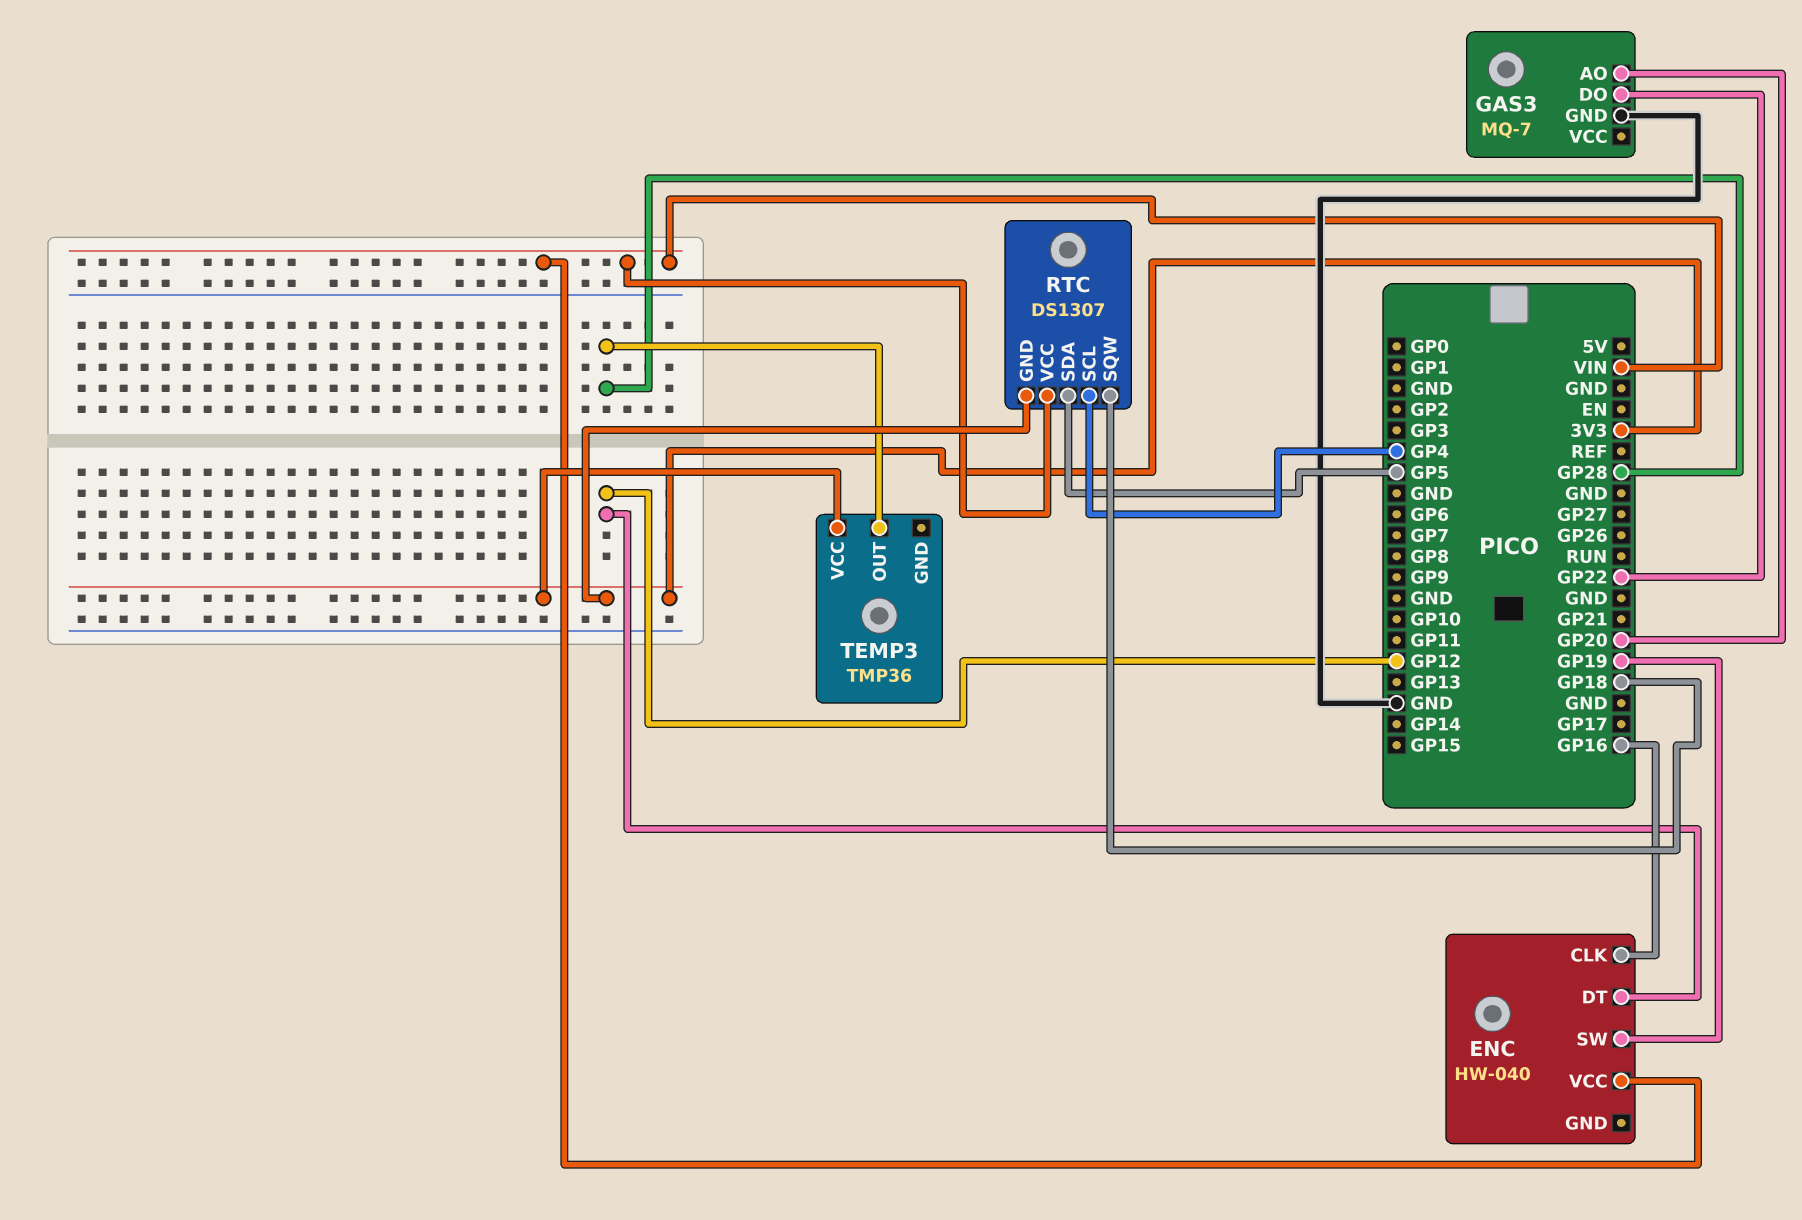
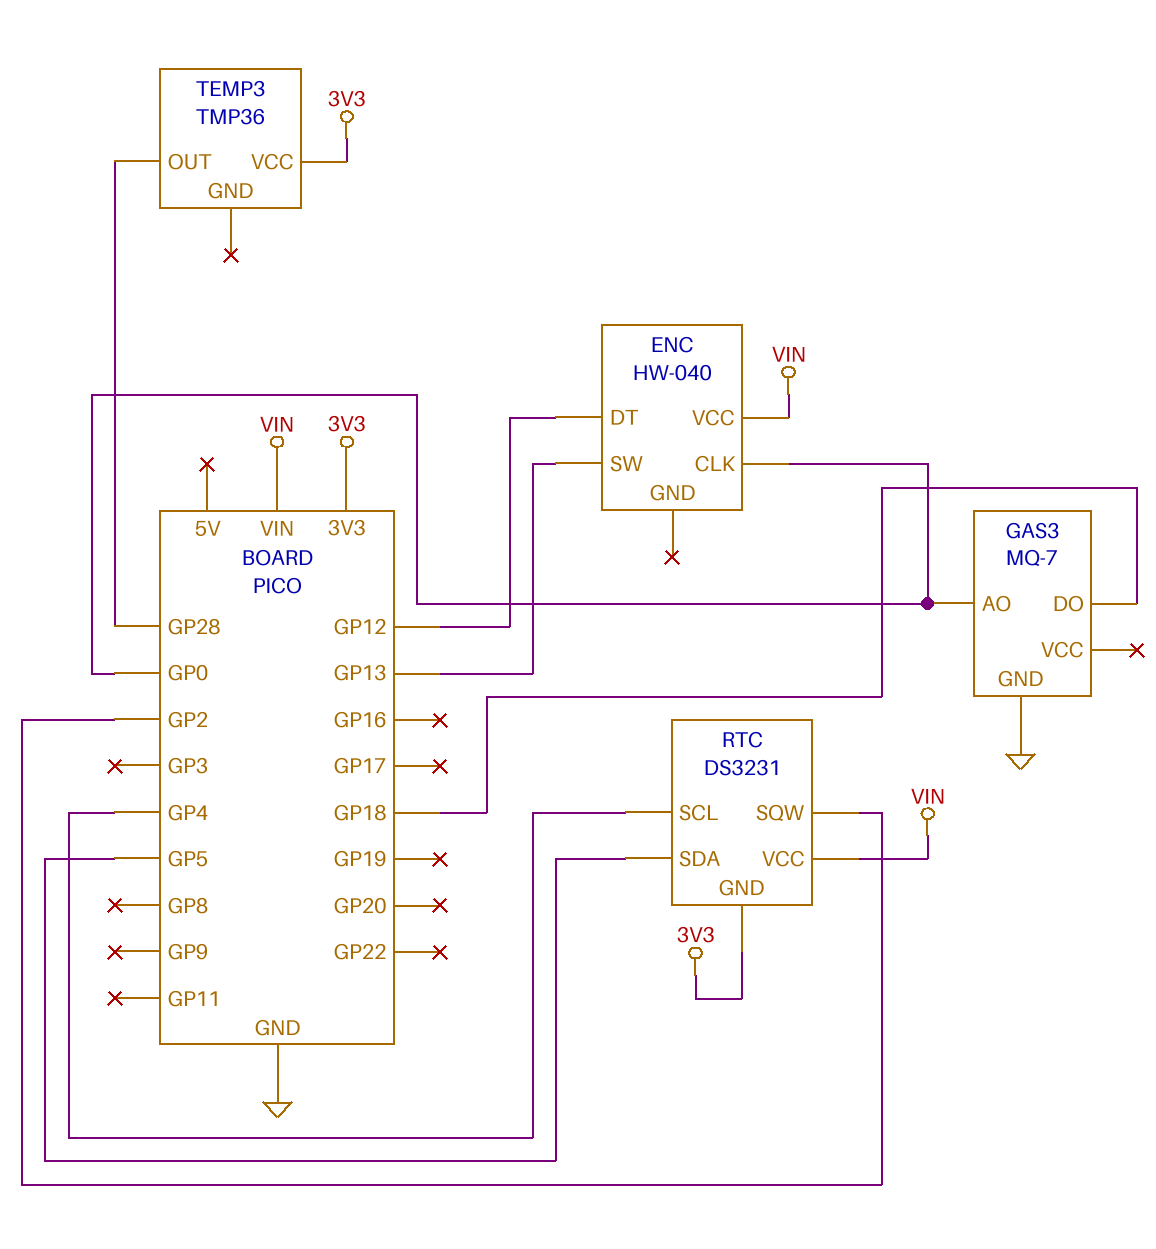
ENC pin CLK: GP16 -> GP0
ENC pin SW: GP19 -> GP13
GAS3 pin AO: GP20 -> GP0
GAS3 pin DO: GP22 -> GP18
RTC: DS1307 -> DS3231
RTC pin SQW: GP18 -> GP2

